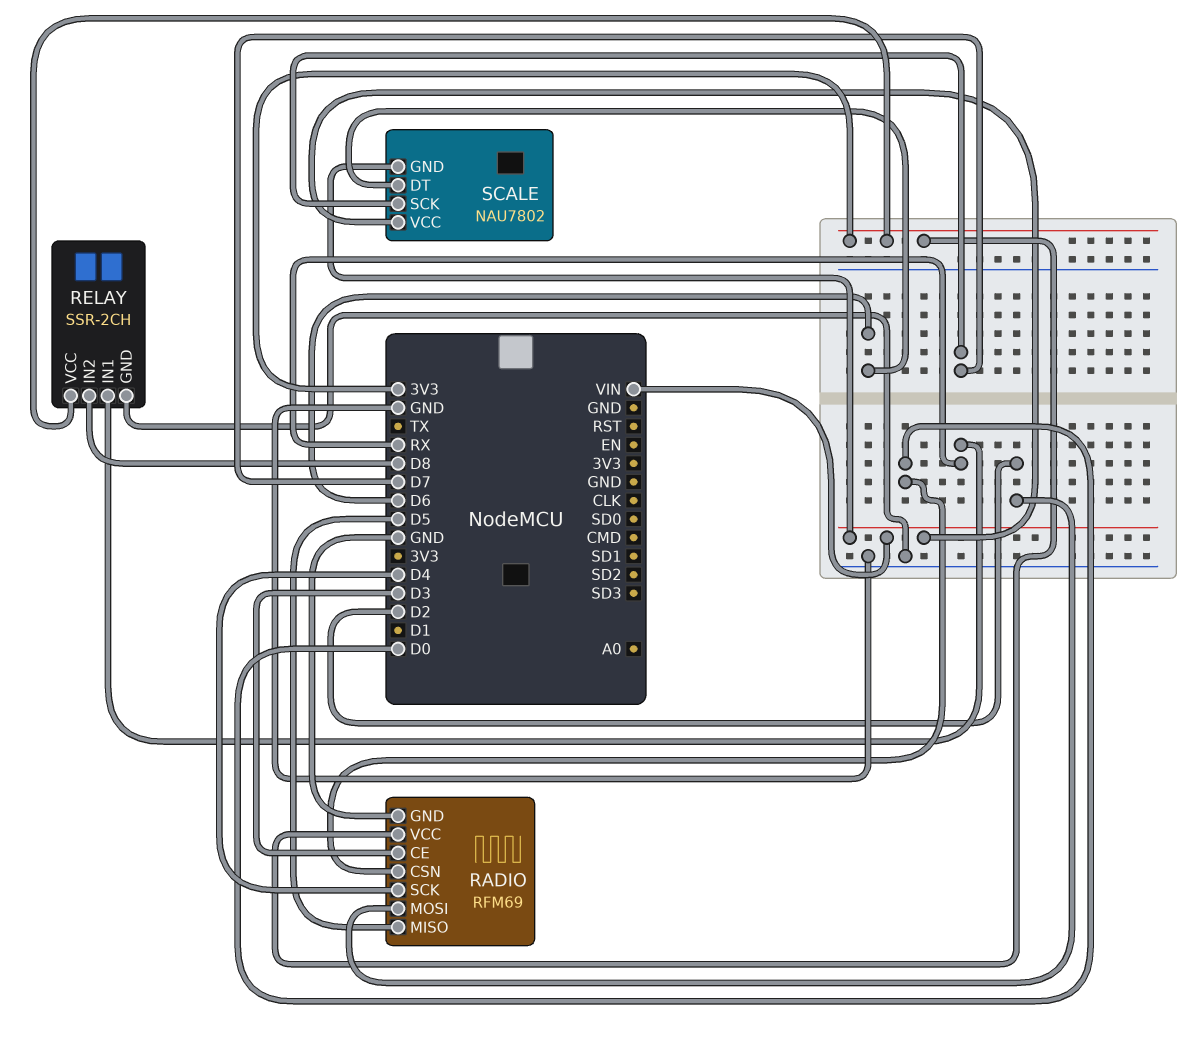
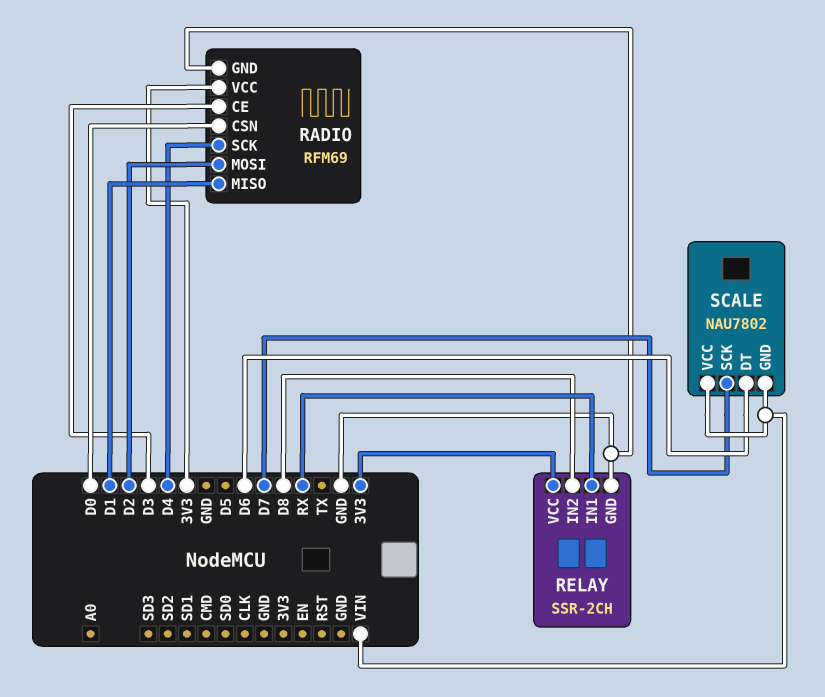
RADIO pin MISO: D5 -> D1

